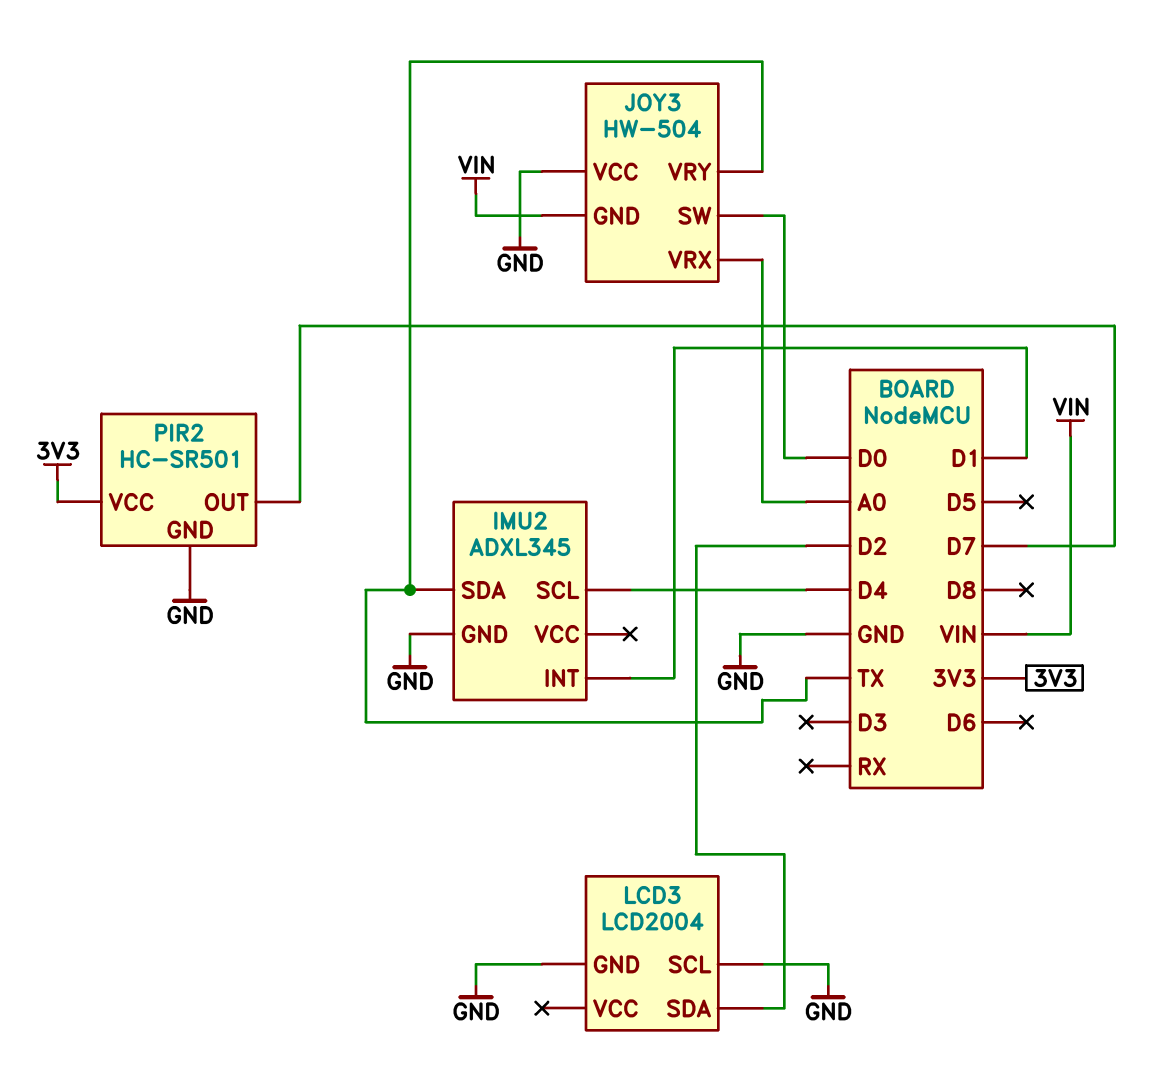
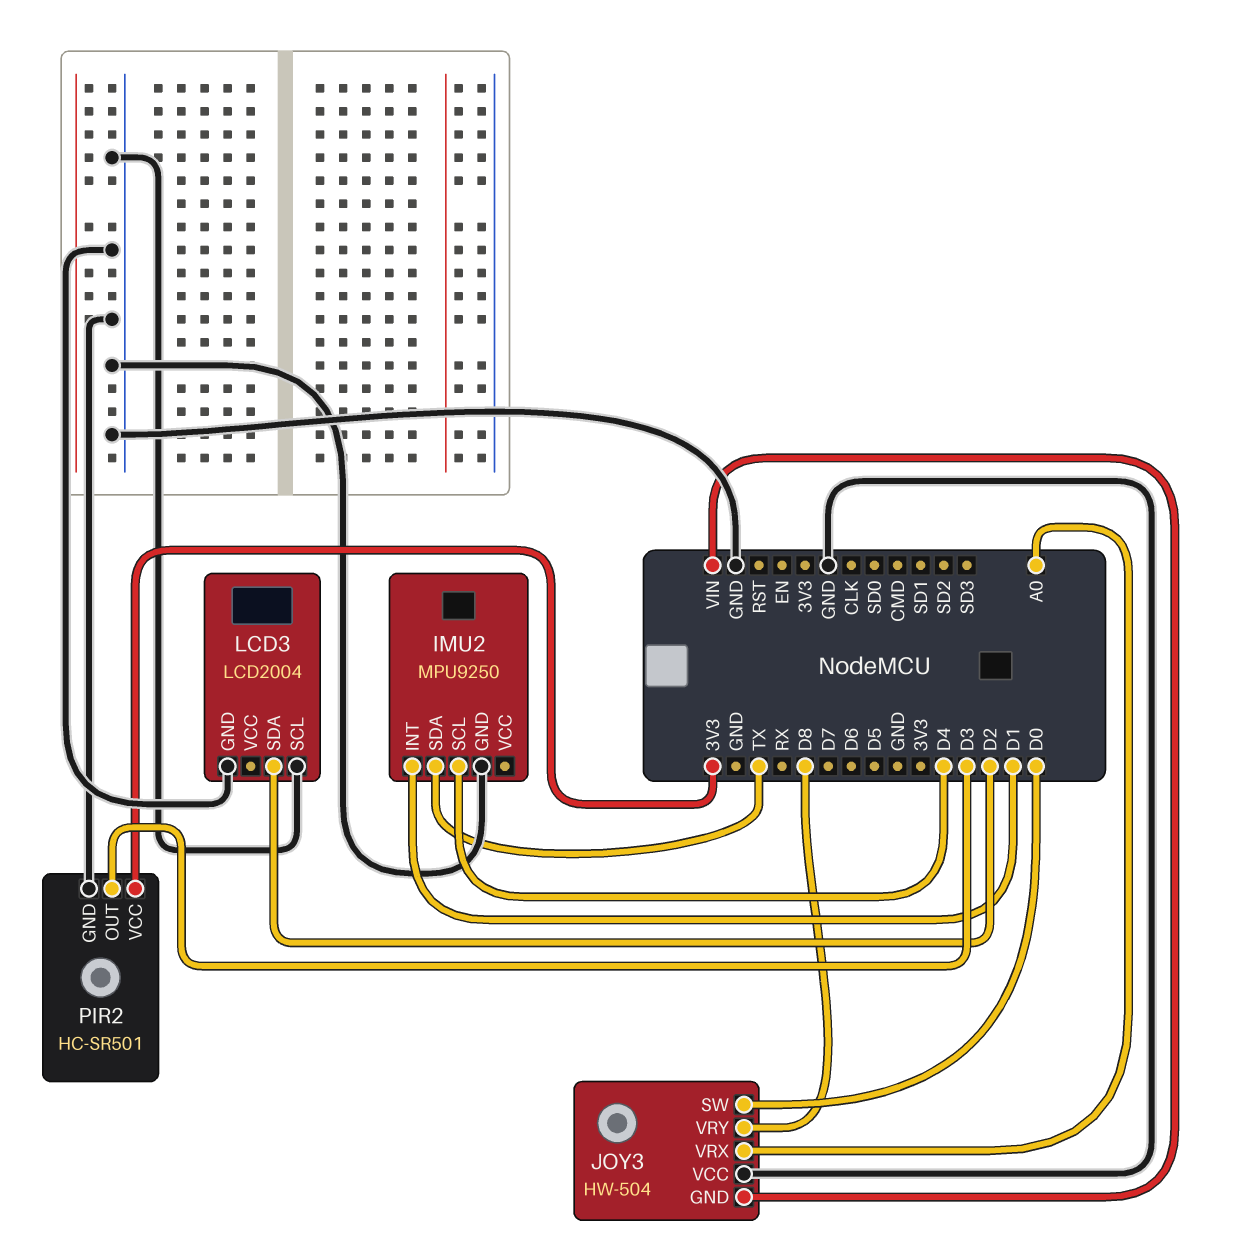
IMU2: ADXL345 -> MPU9250
JOY3 pin VRY: TX -> D8
PIR2 pin OUT: D7 -> D3

